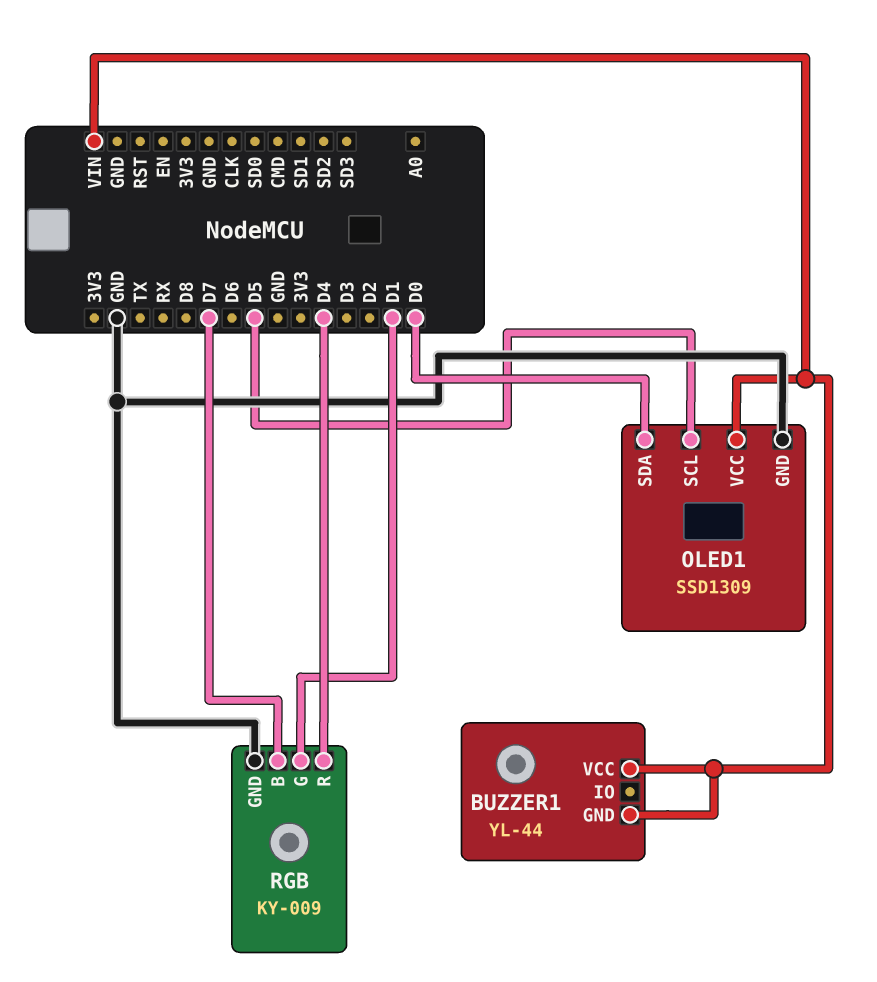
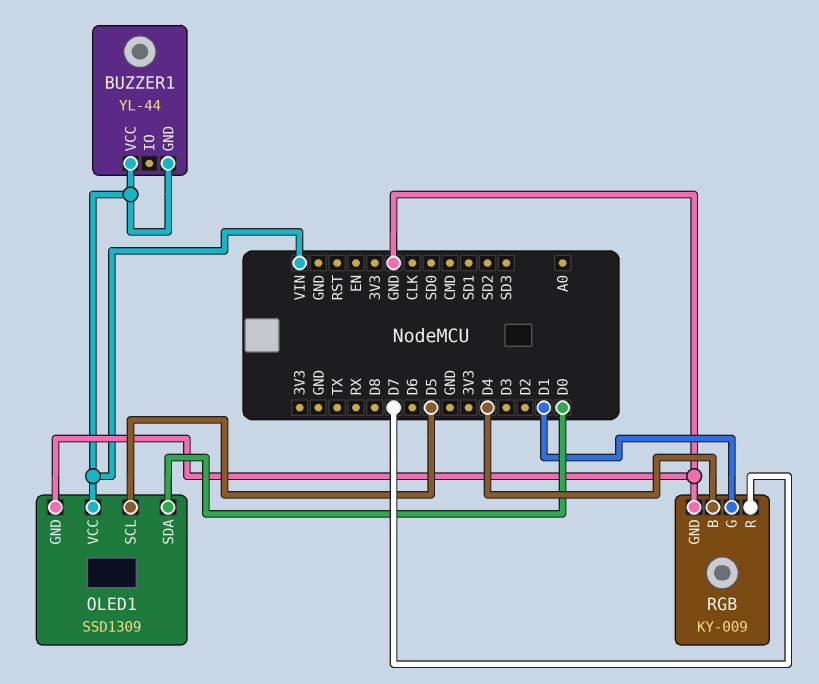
RGB pin B: D7 -> D4
RGB pin R: D4 -> D7

